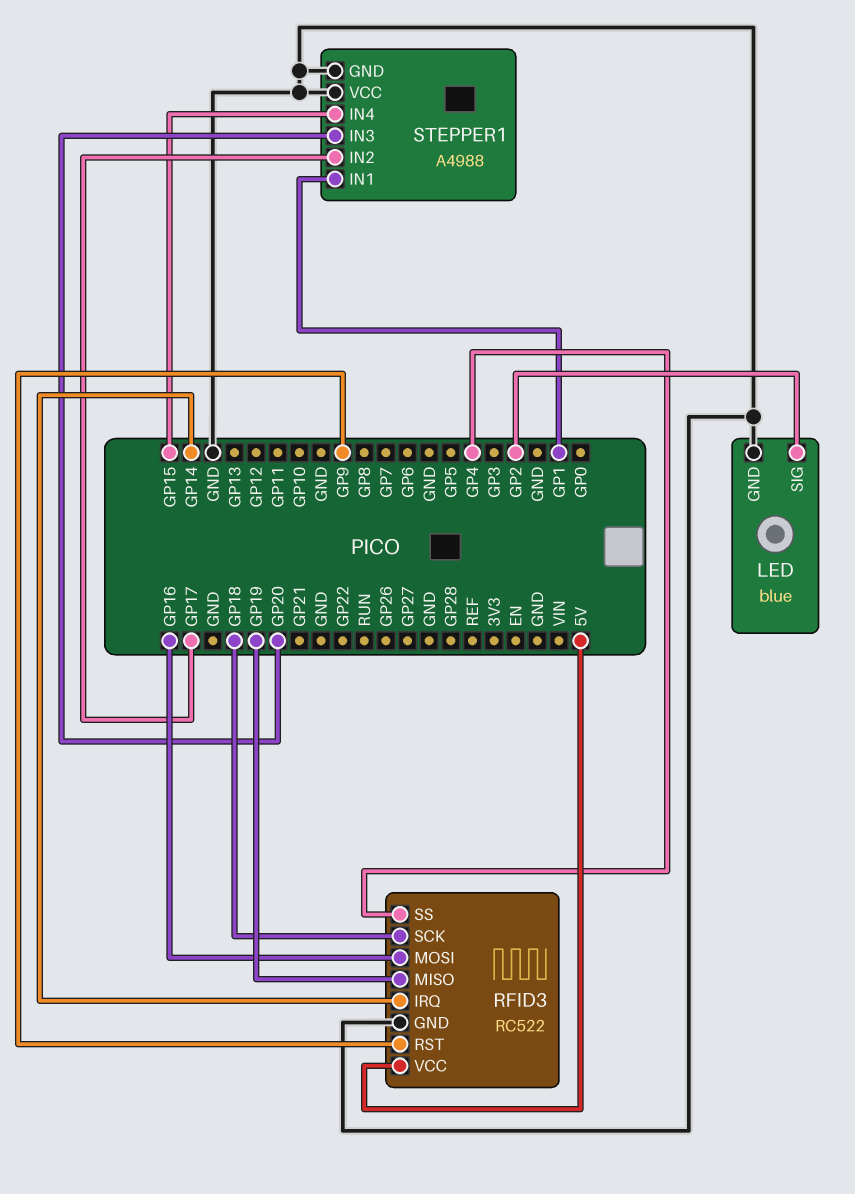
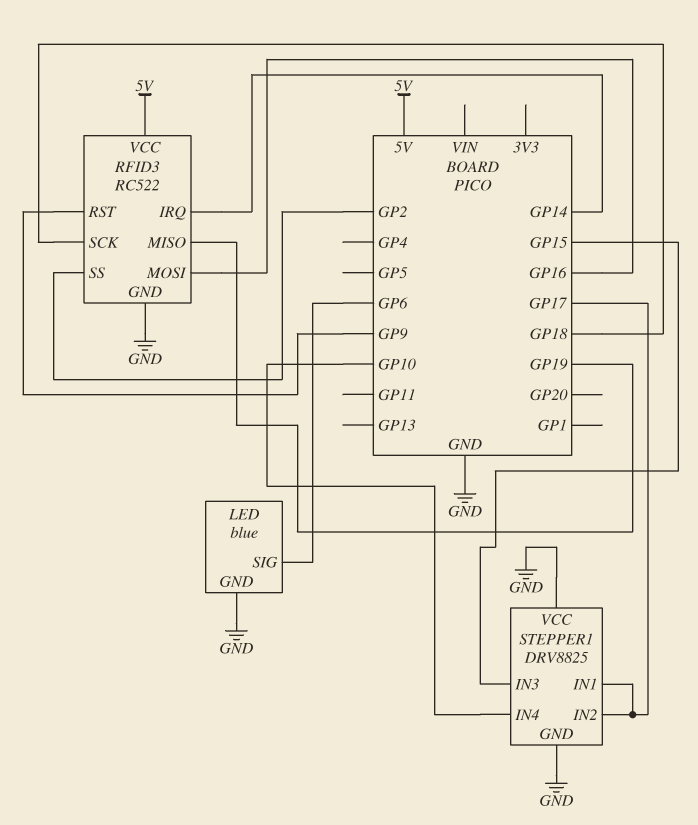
LED pin SIG: GP2 -> GP6
RFID3 pin SS: GP4 -> GP2
STEPPER1: A4988 -> DRV8825
STEPPER1 pin IN1: GP1 -> GP17
STEPPER1 pin IN3: GP20 -> GP15
STEPPER1 pin IN4: GP15 -> GP10

